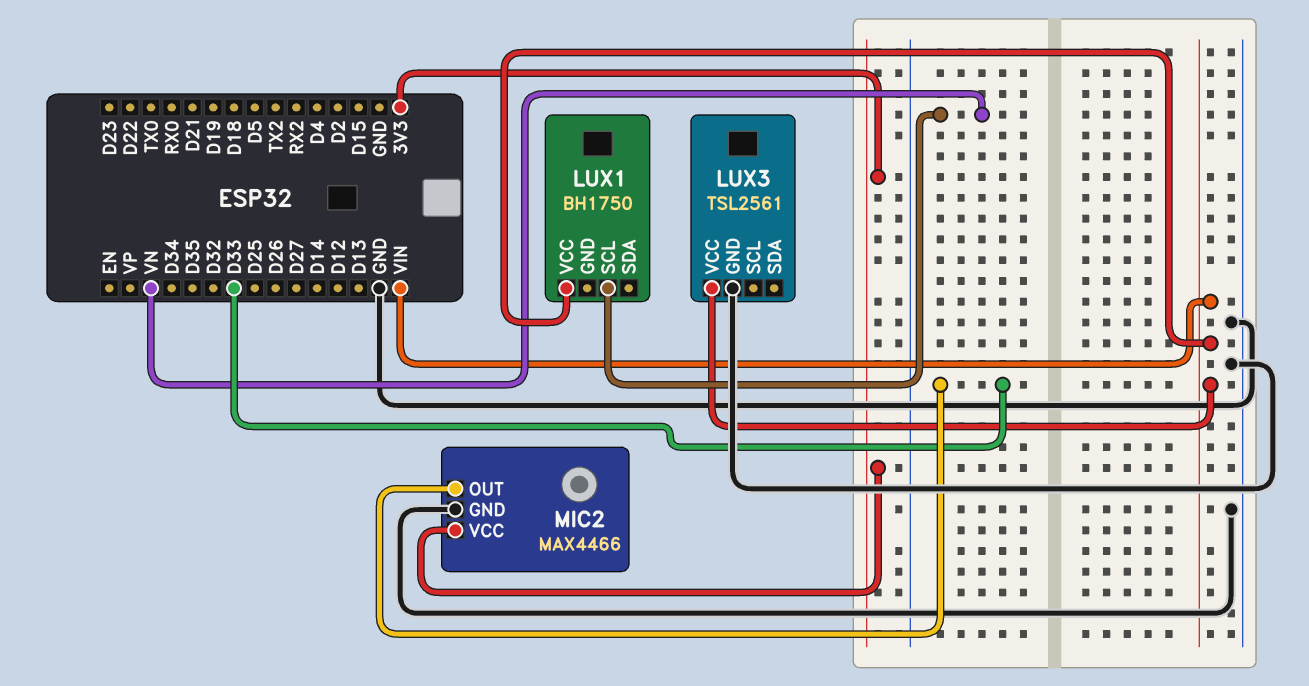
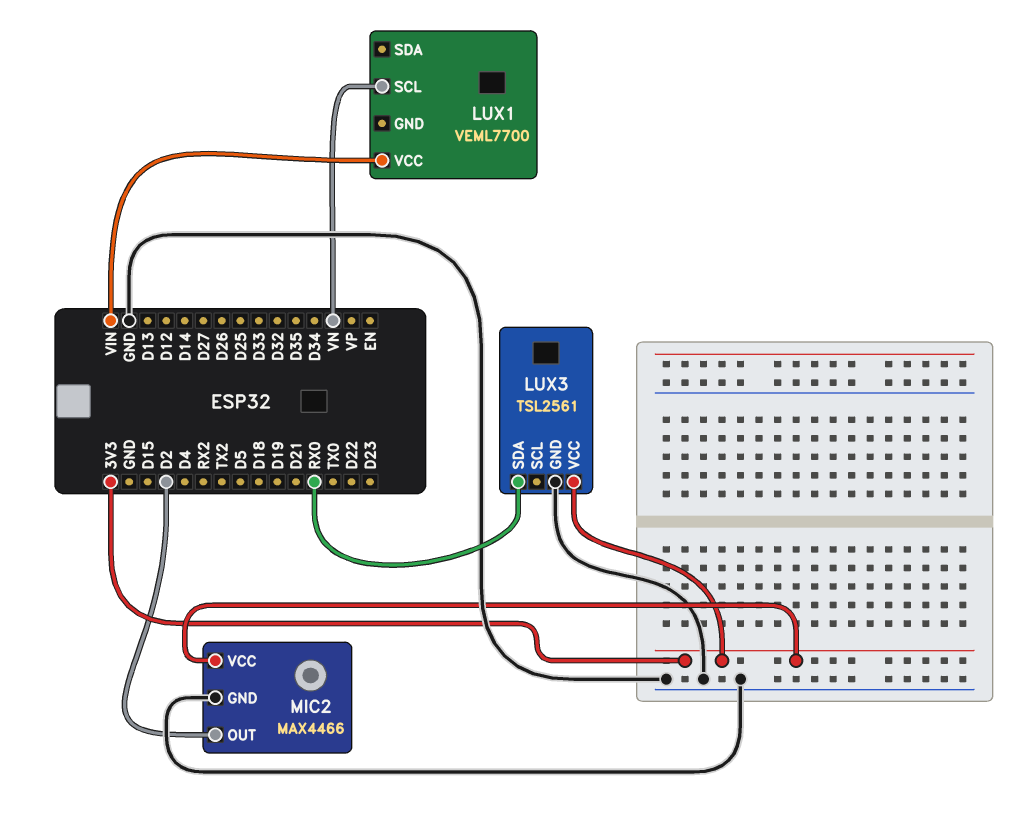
LUX1: BH1750 -> VEML7700
LUX3 pin SDA: none -> RX0
LUX3 pin VCC: VIN -> 3V3
MIC2 pin OUT: D33 -> D2

